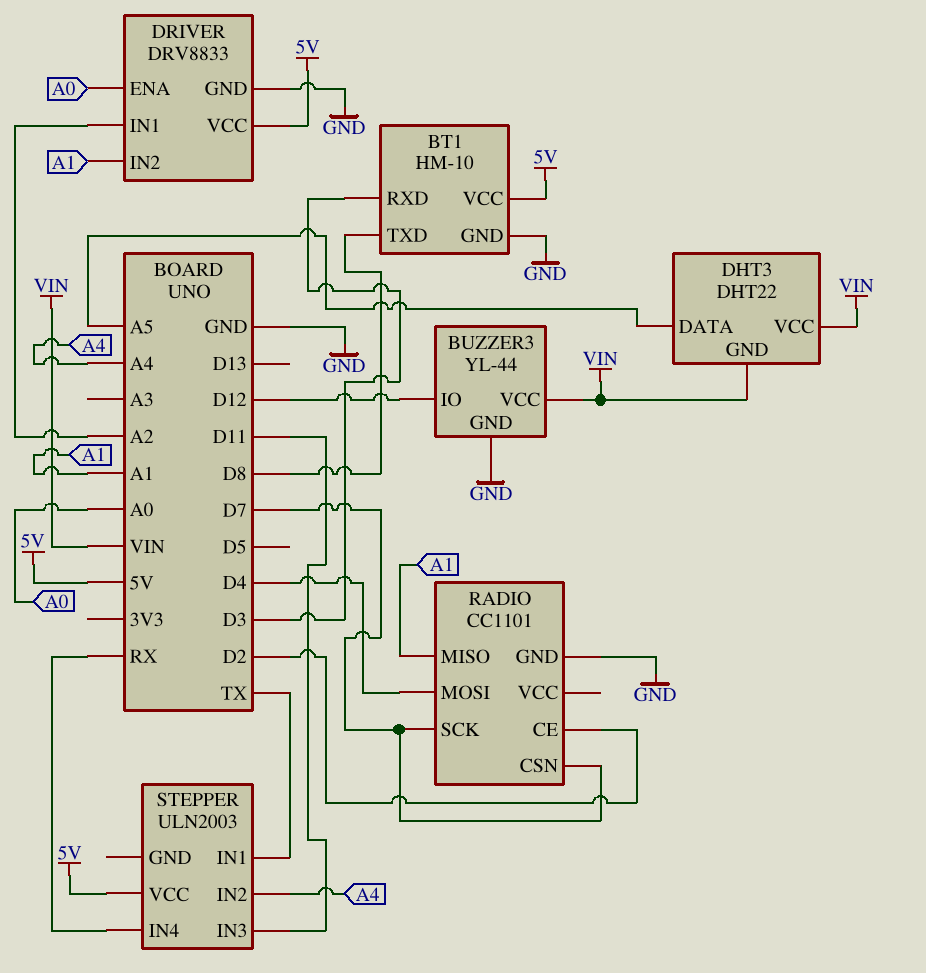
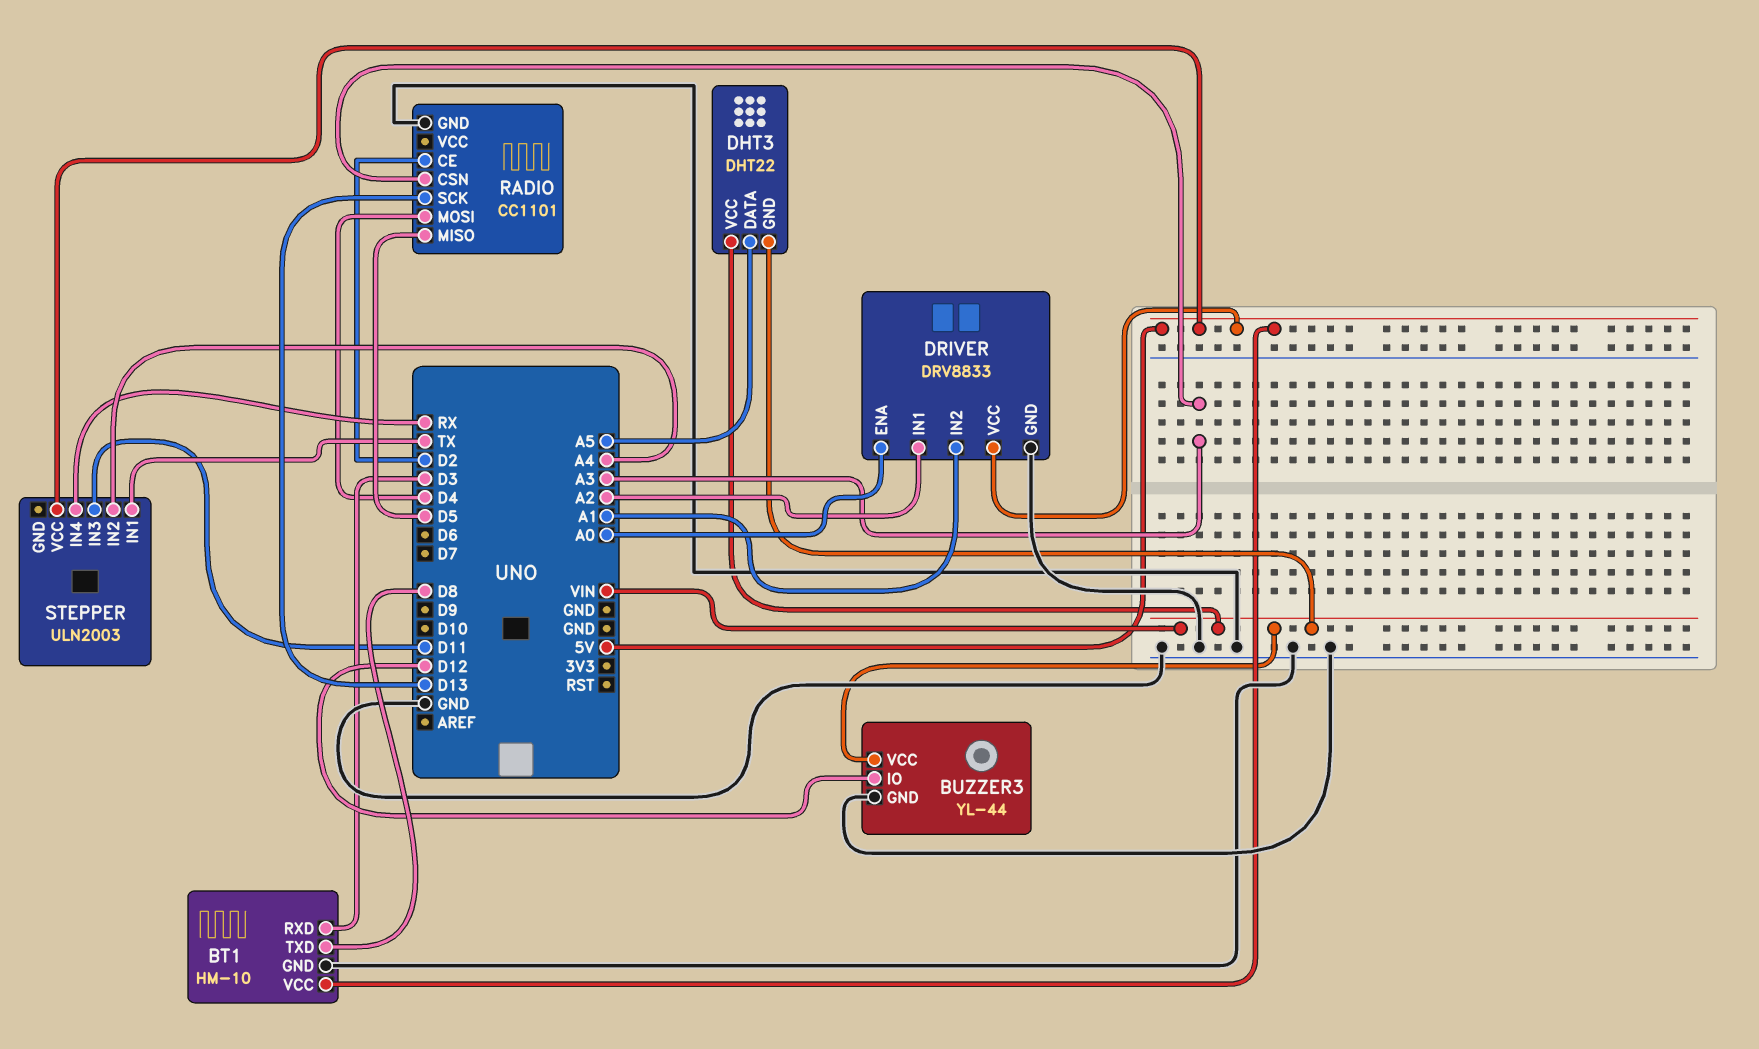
RADIO pin CSN: D7 -> A3
RADIO pin MISO: A1 -> D5
RADIO pin SCK: D7 -> D13

